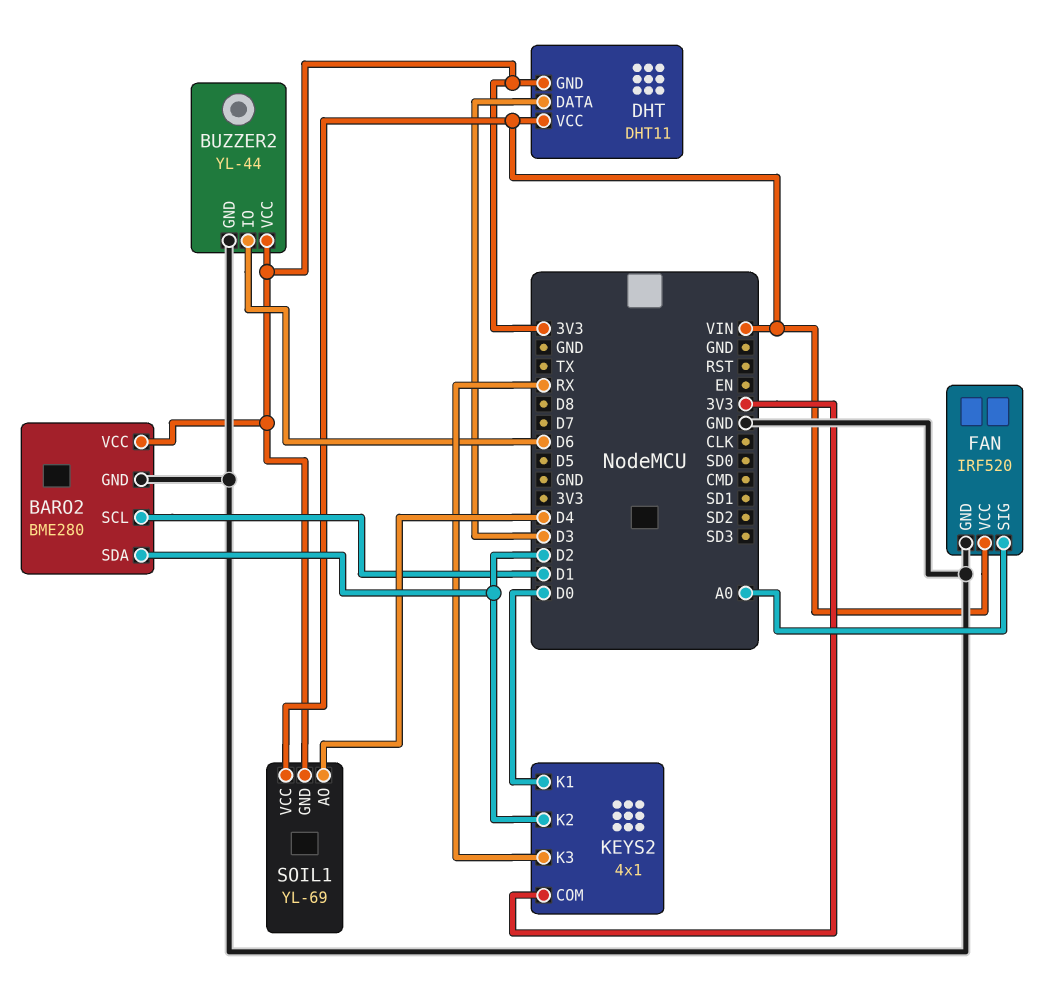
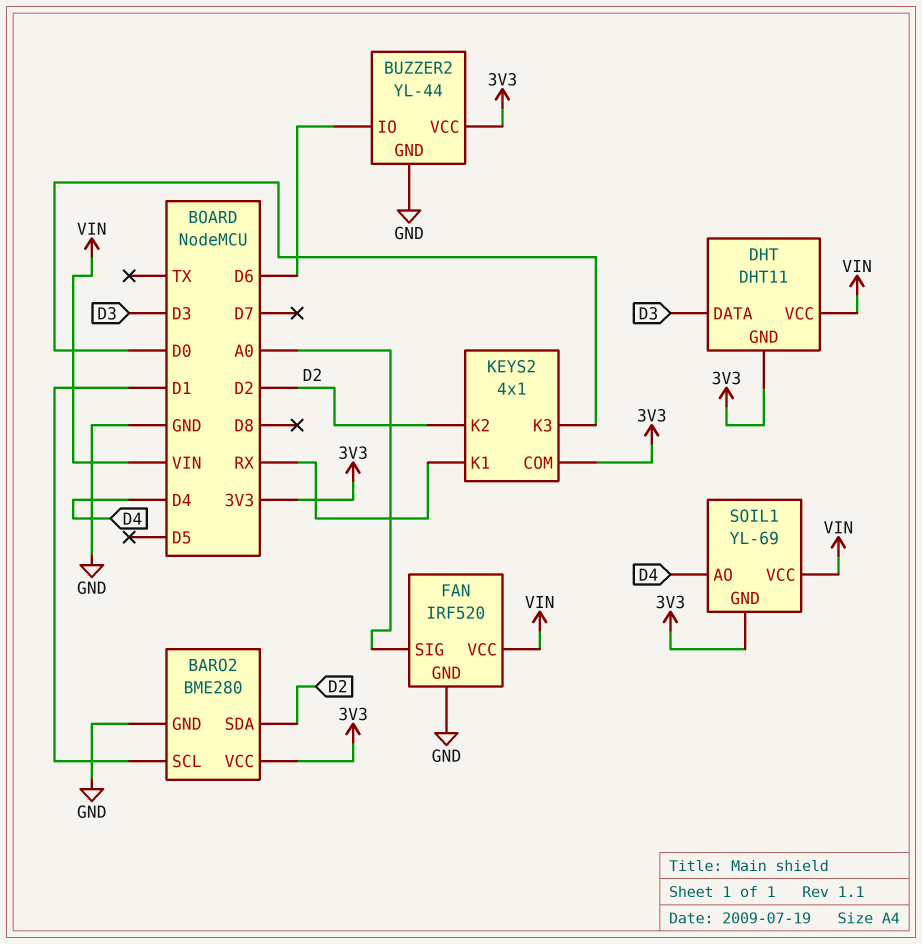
KEYS2 pin K1: D0 -> RX
KEYS2 pin K3: RX -> D0

